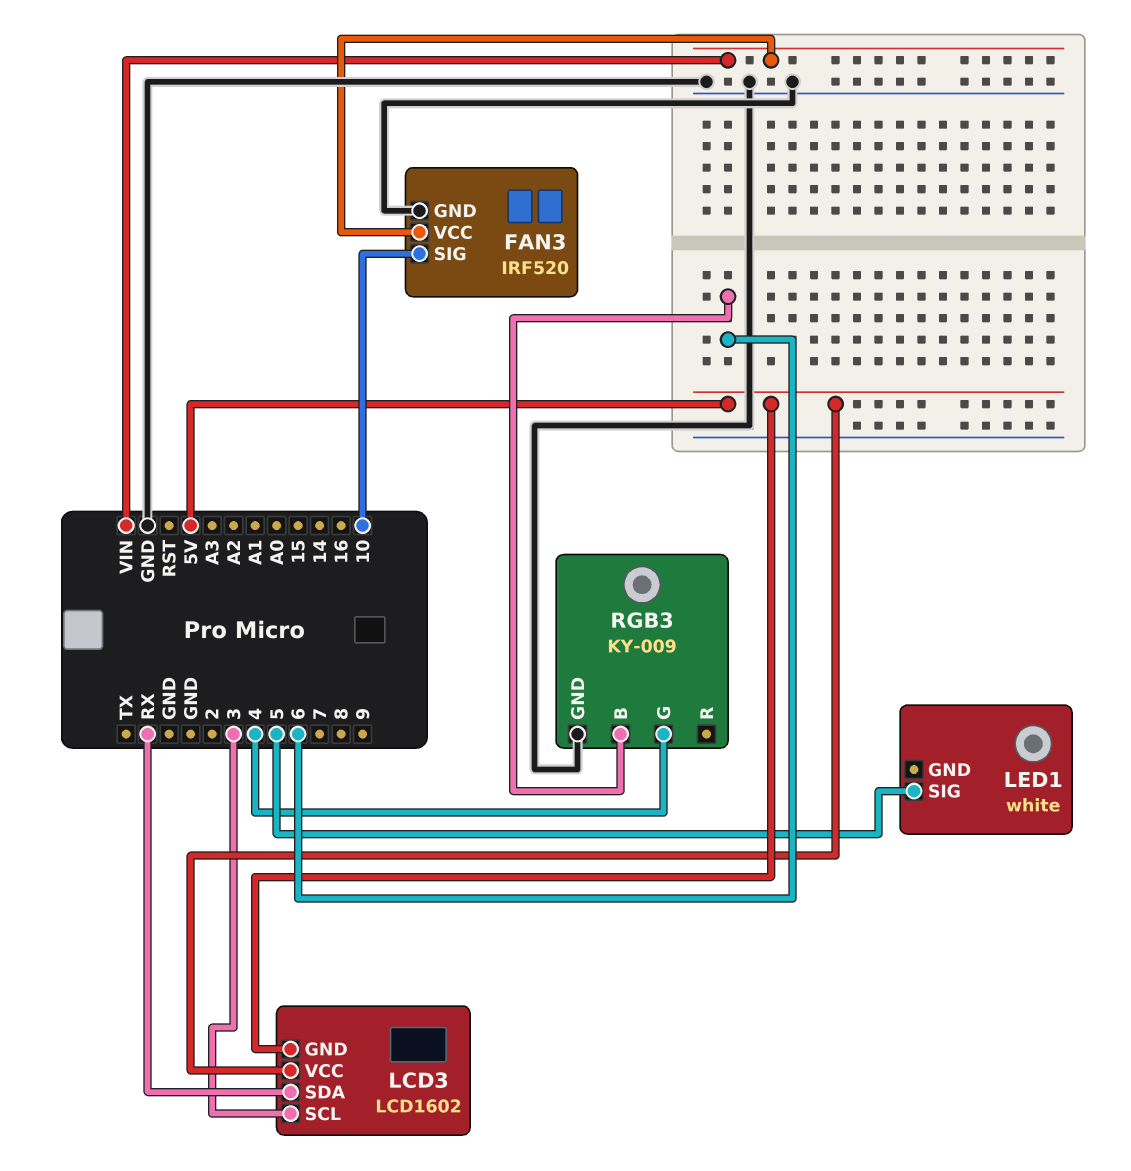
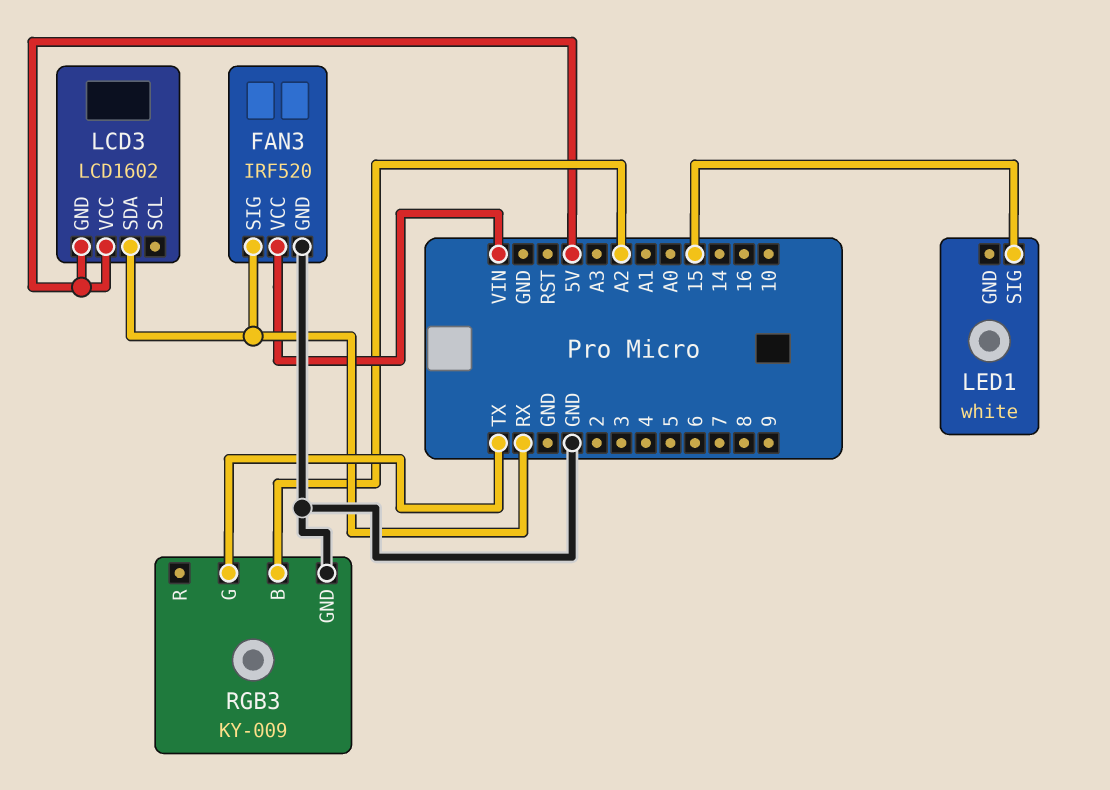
FAN3 pin SIG: 10 -> RX
LCD3 pin SCL: 3 -> none
LED1 pin SIG: 5 -> 15
RGB3 pin B: 6 -> A2
RGB3 pin G: 4 -> TX

